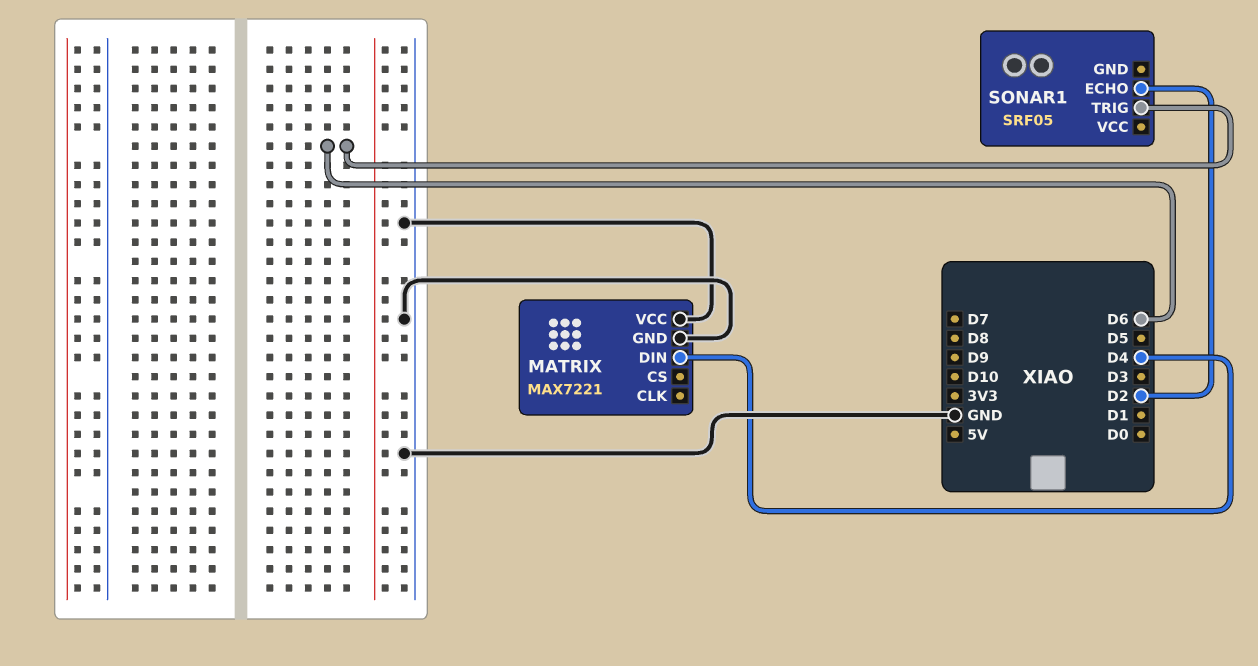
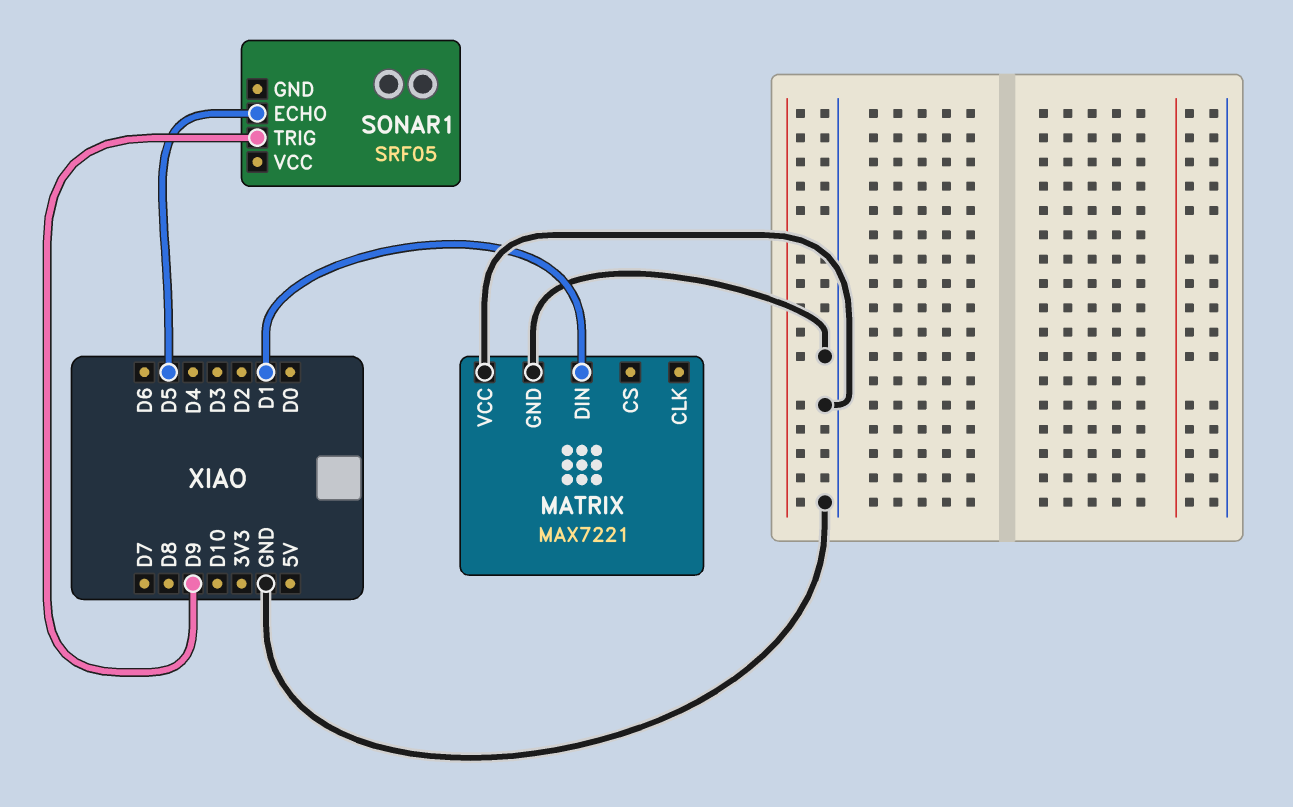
MATRIX pin DIN: D4 -> D1
SONAR1 pin ECHO: D2 -> D5
SONAR1 pin TRIG: D6 -> D9

